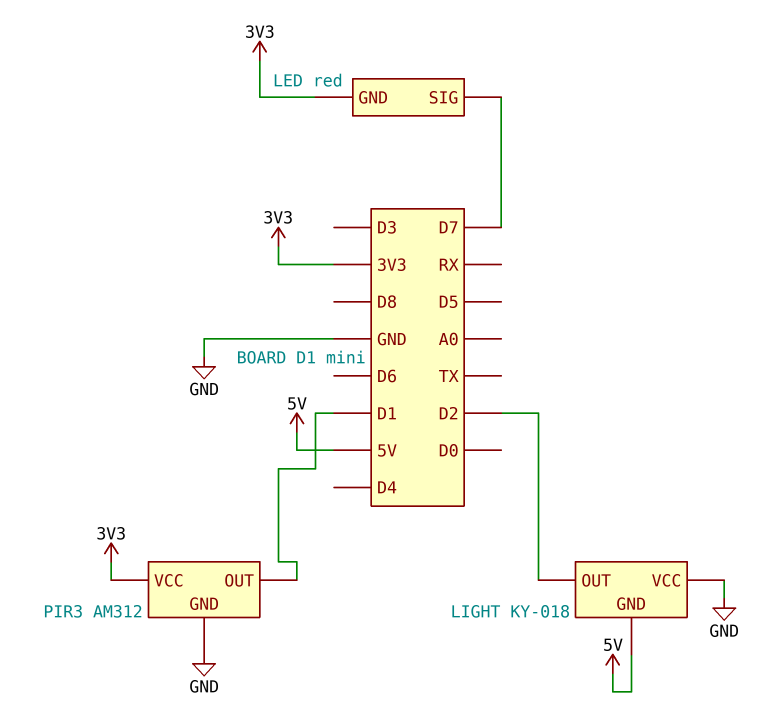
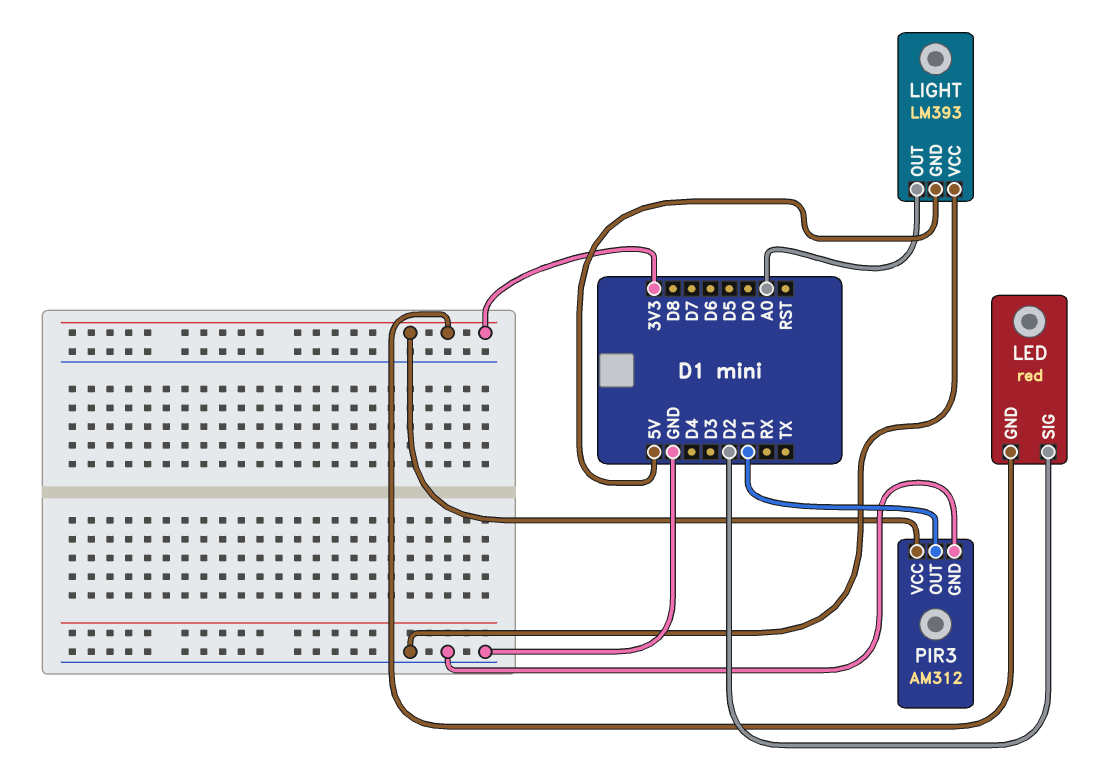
LED pin SIG: D7 -> D2
LIGHT: KY-018 -> LM393
LIGHT pin OUT: D2 -> A0

